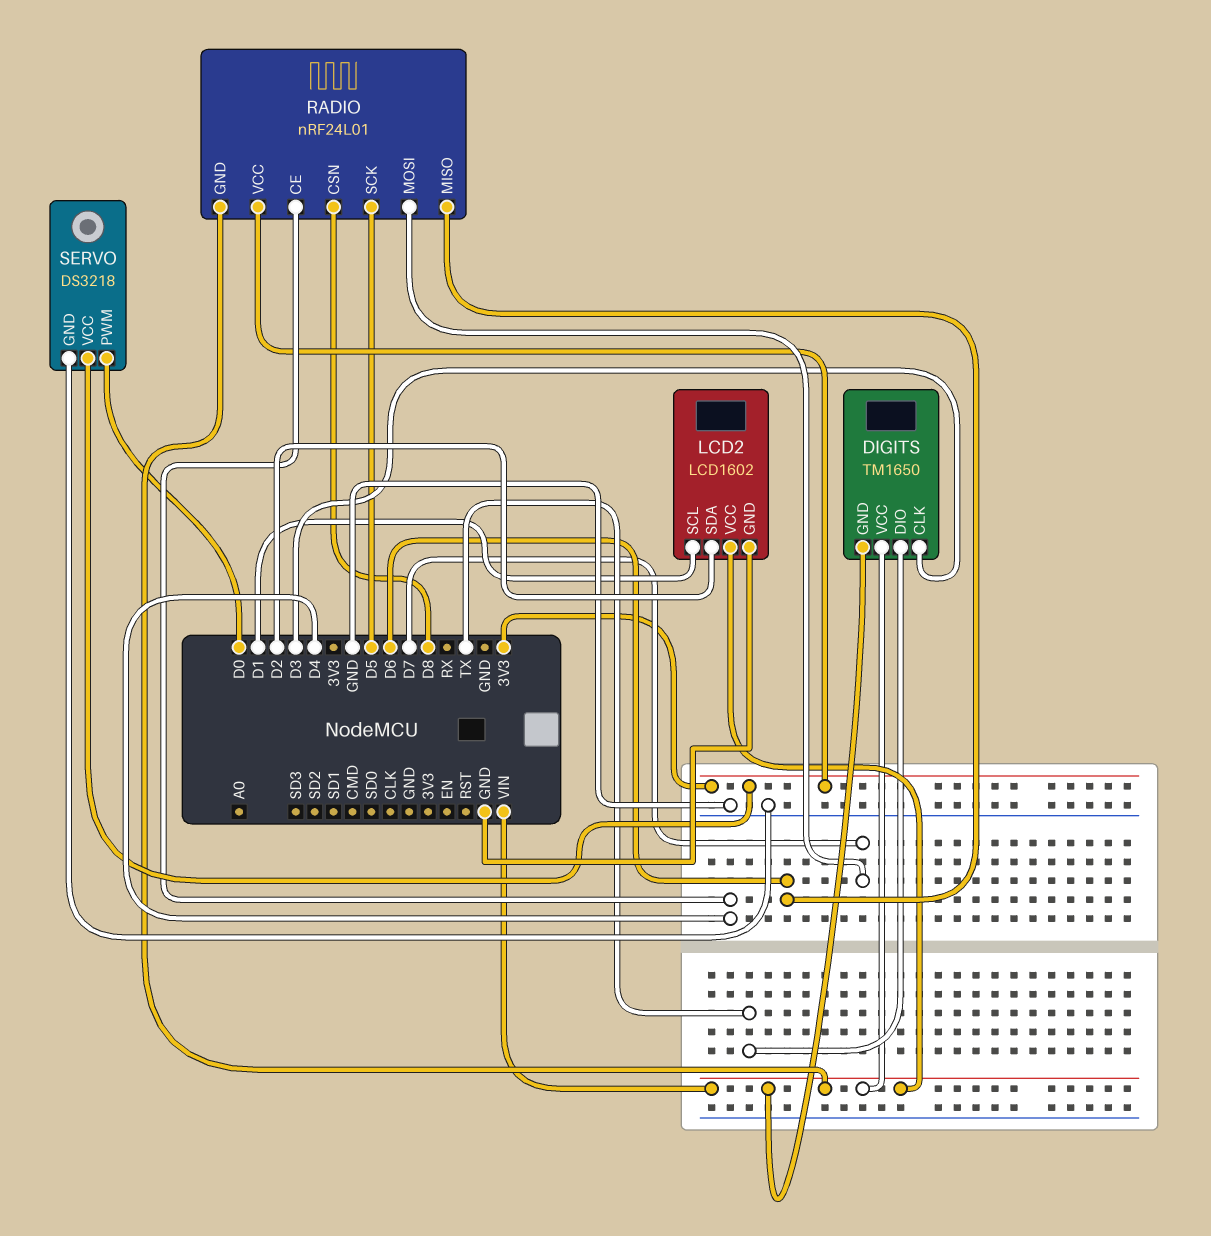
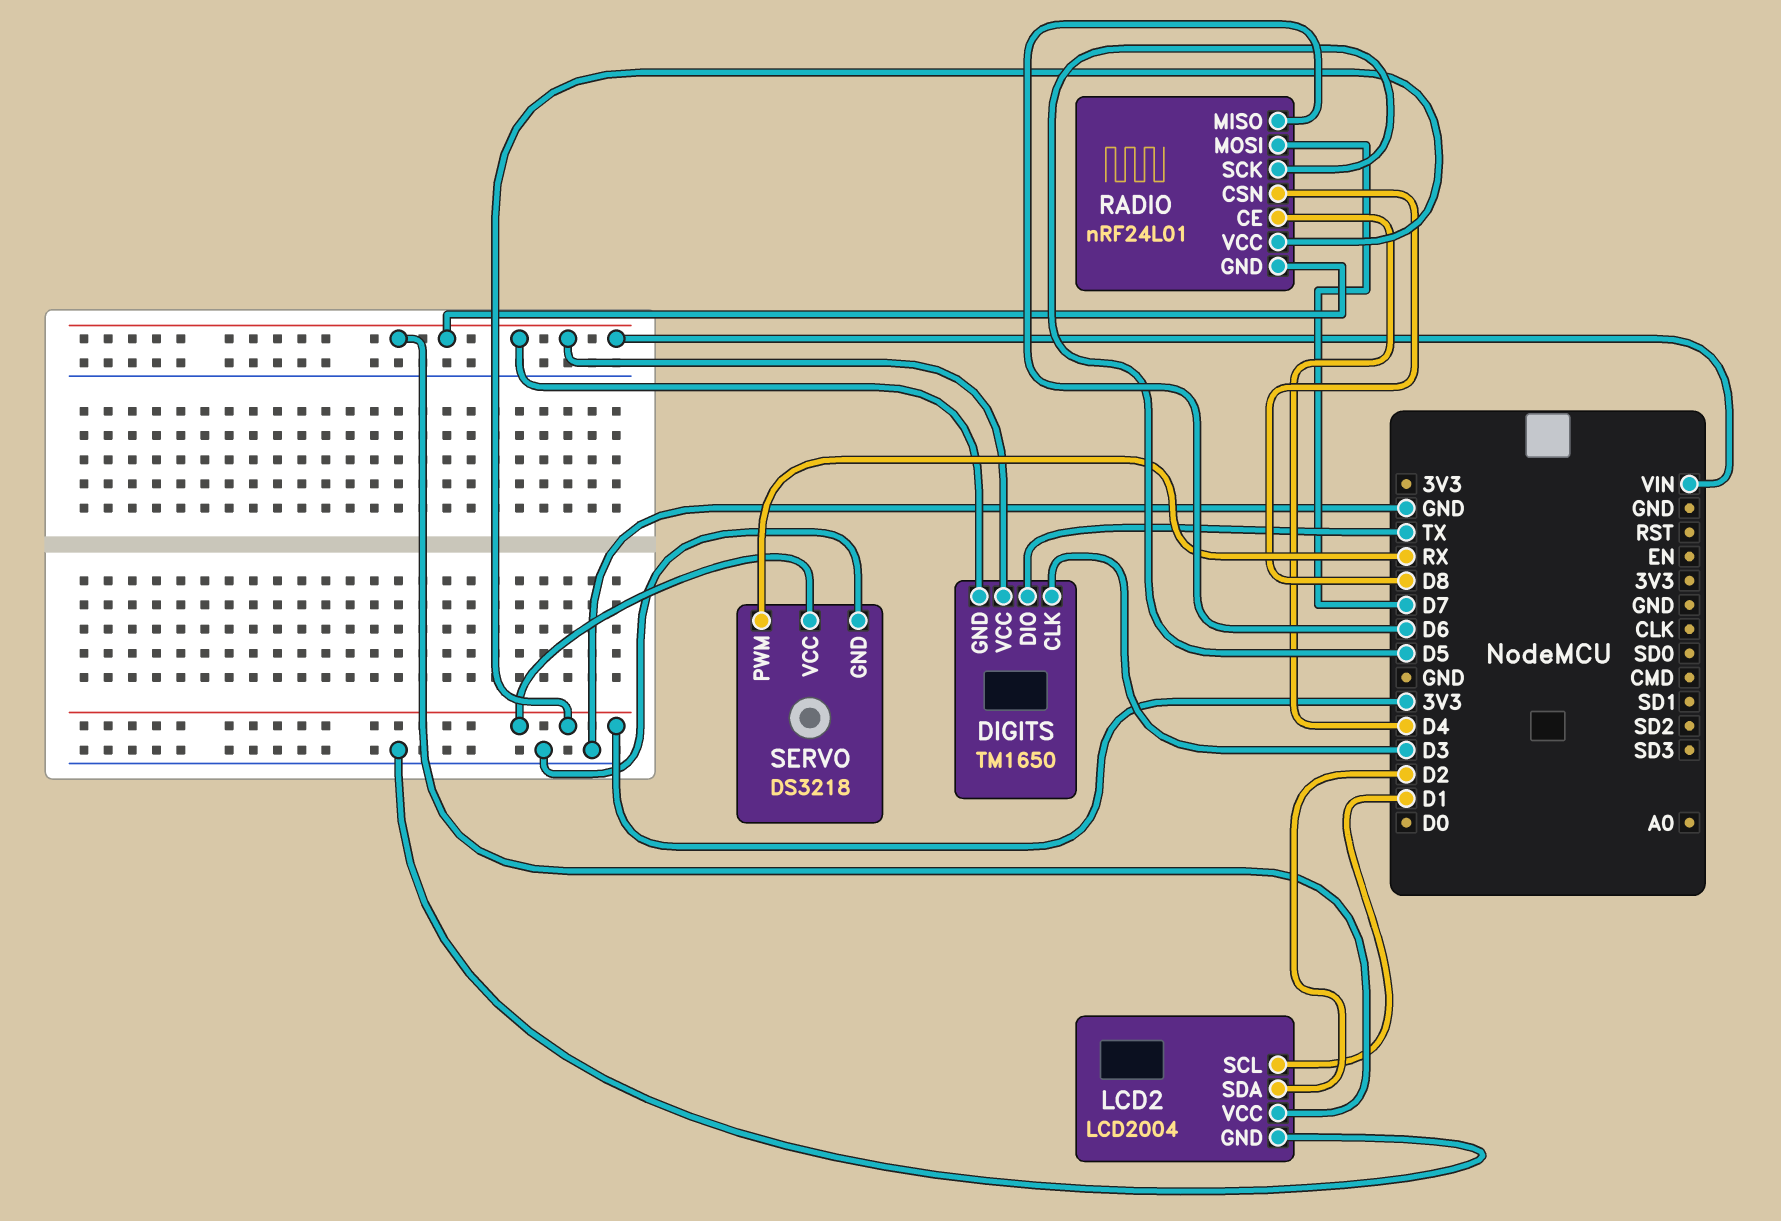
LCD2: LCD1602 -> LCD2004
SERVO pin PWM: D0 -> RX

